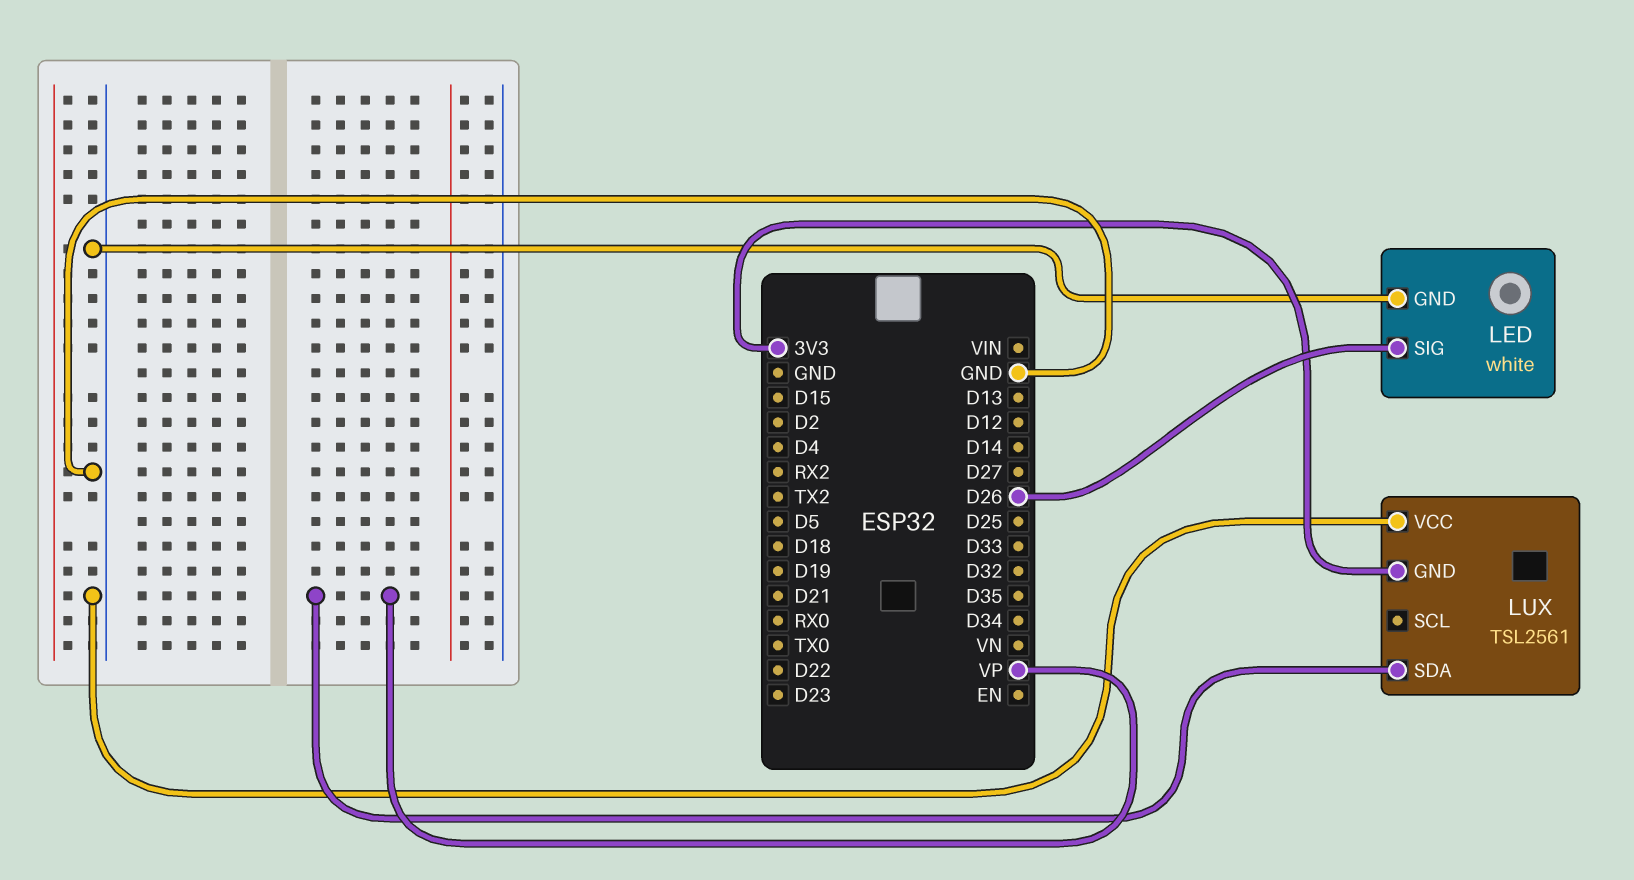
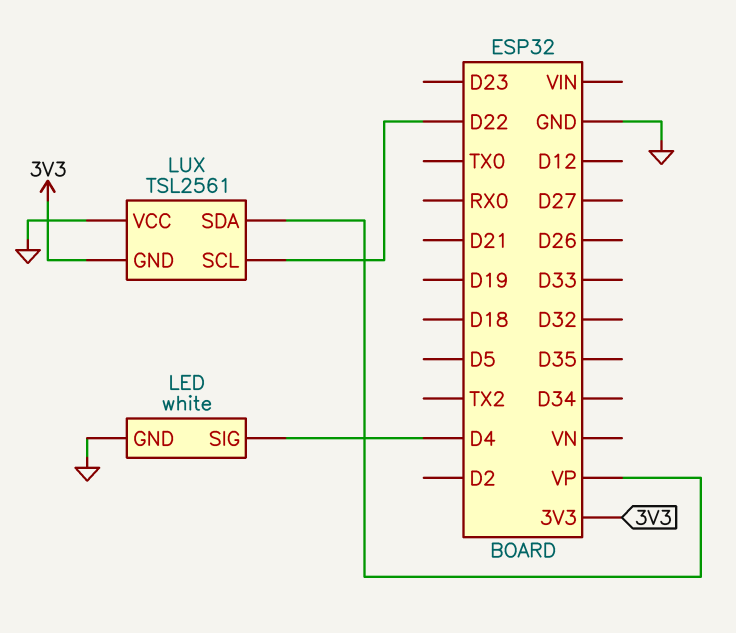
LED pin SIG: D26 -> D4
LUX pin SCL: none -> D22

